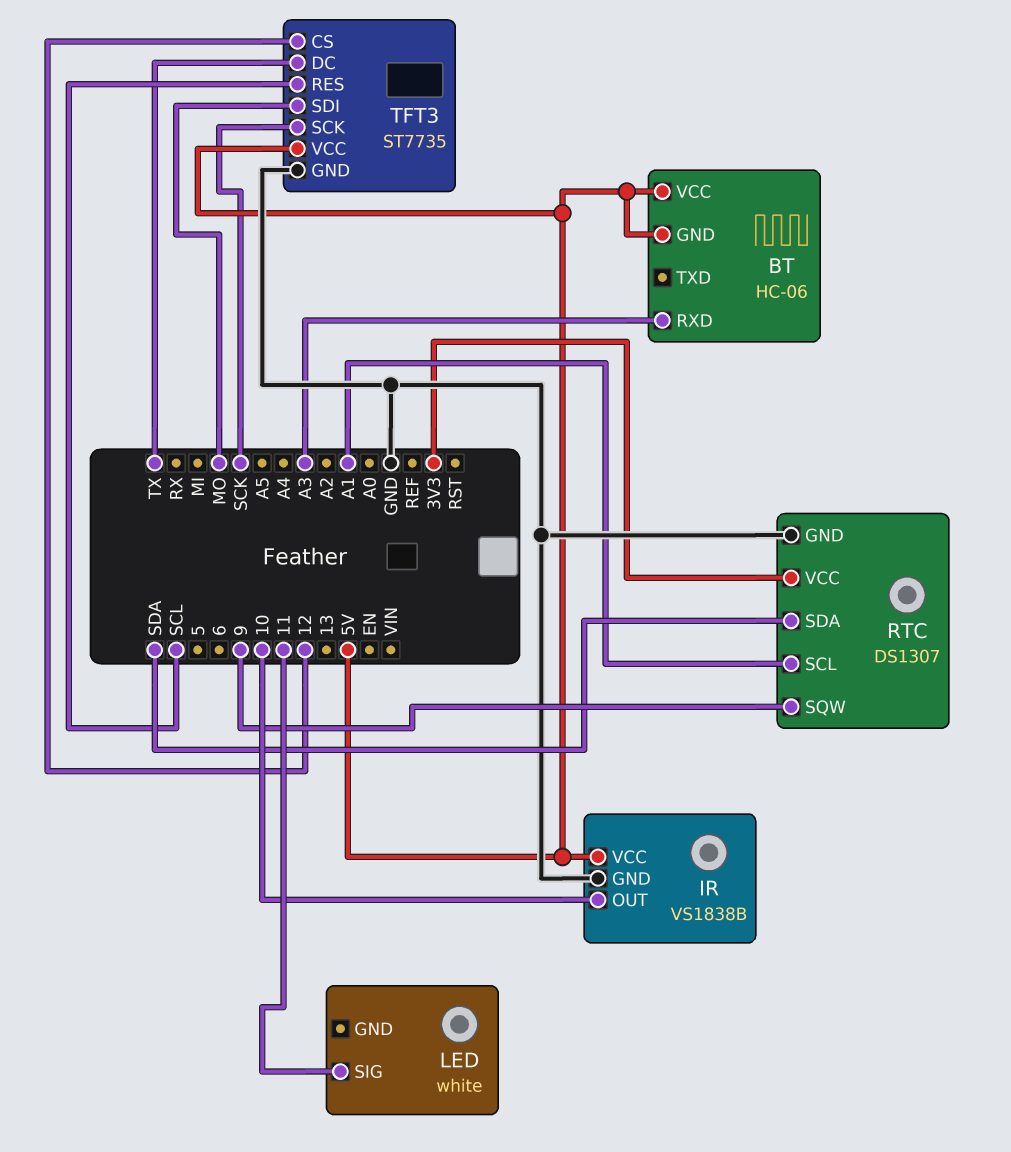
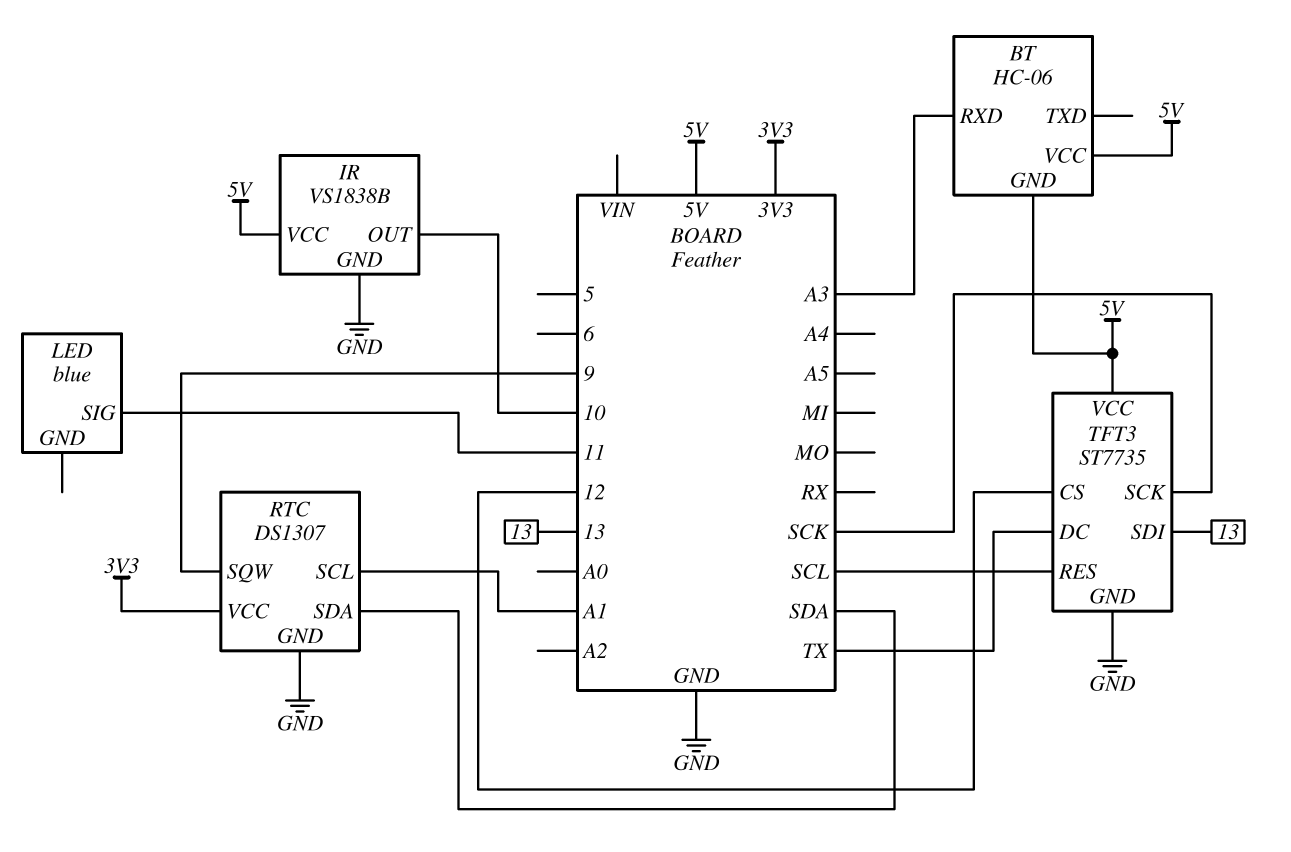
LED: white -> blue
TFT3 pin SDI: MO -> 13

